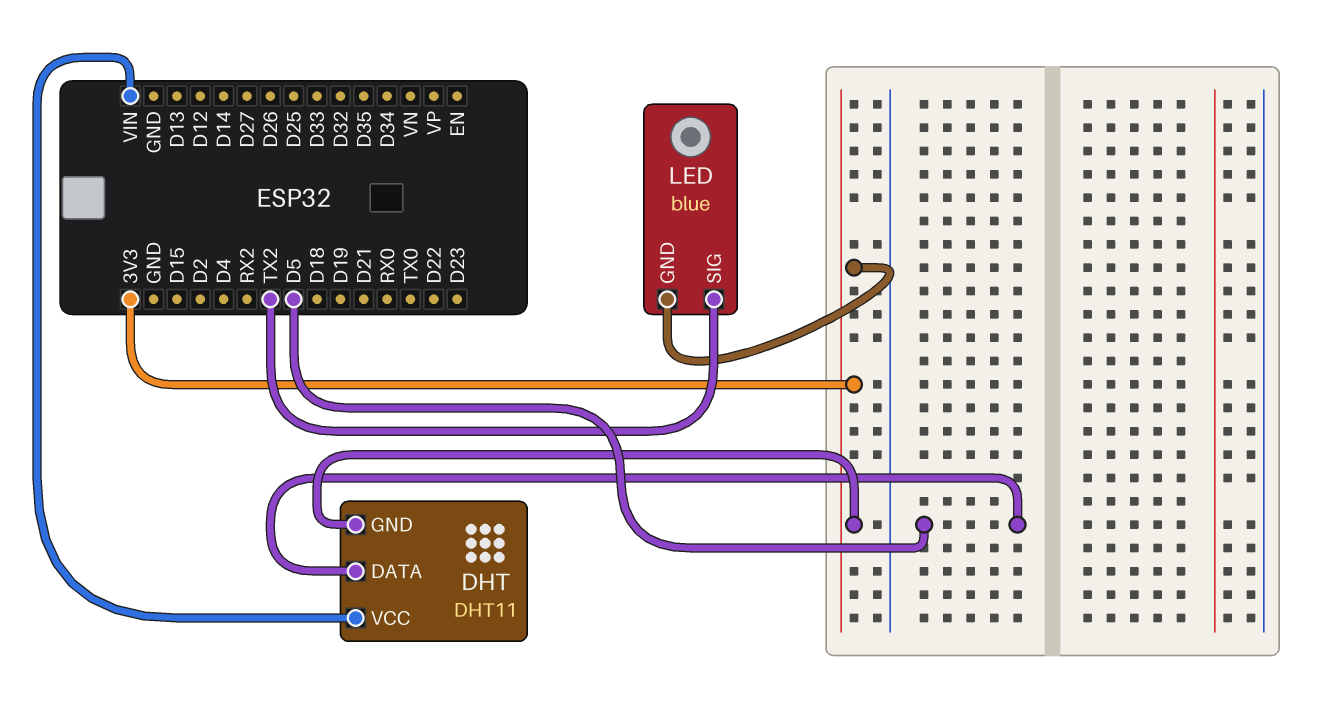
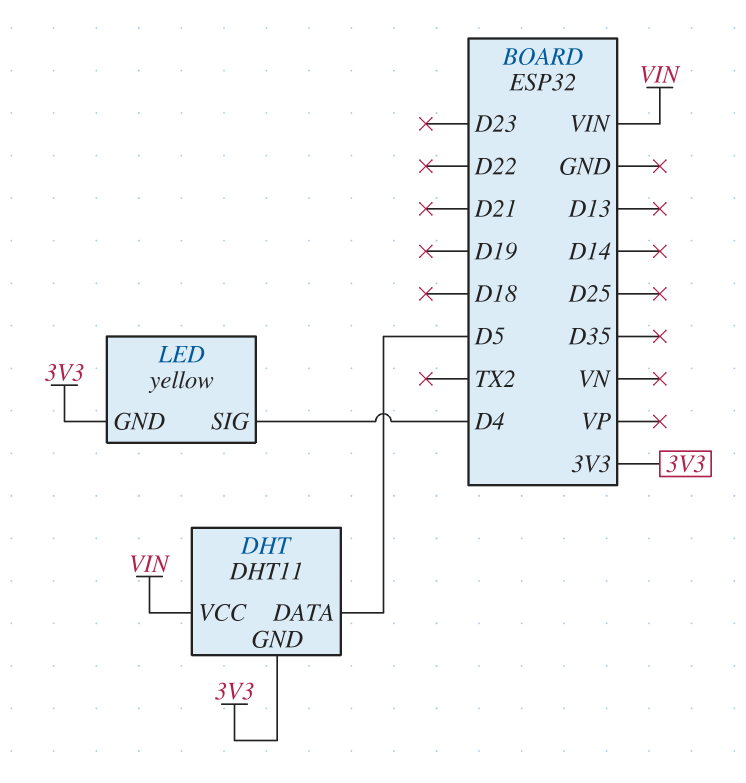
LED: blue -> yellow
LED pin SIG: TX2 -> D4

